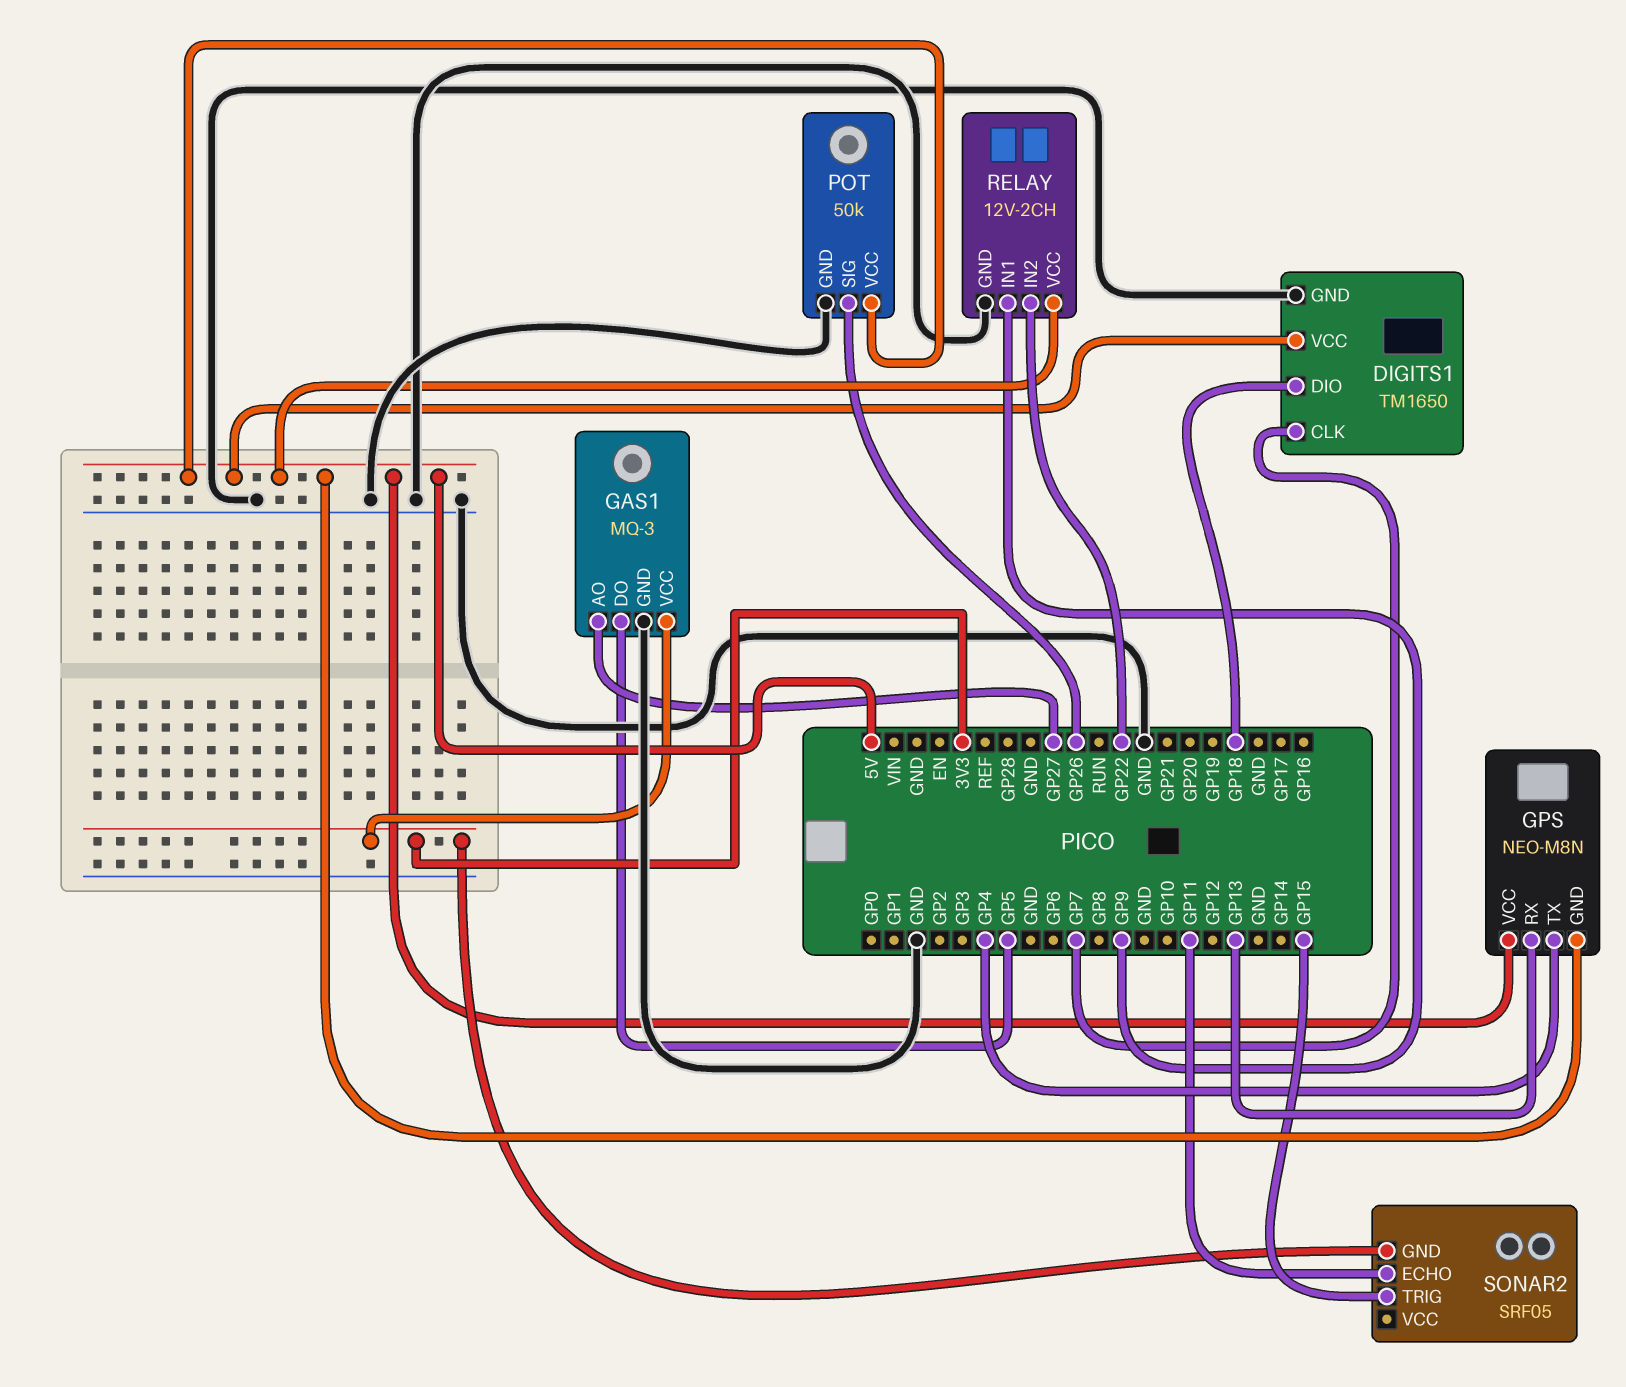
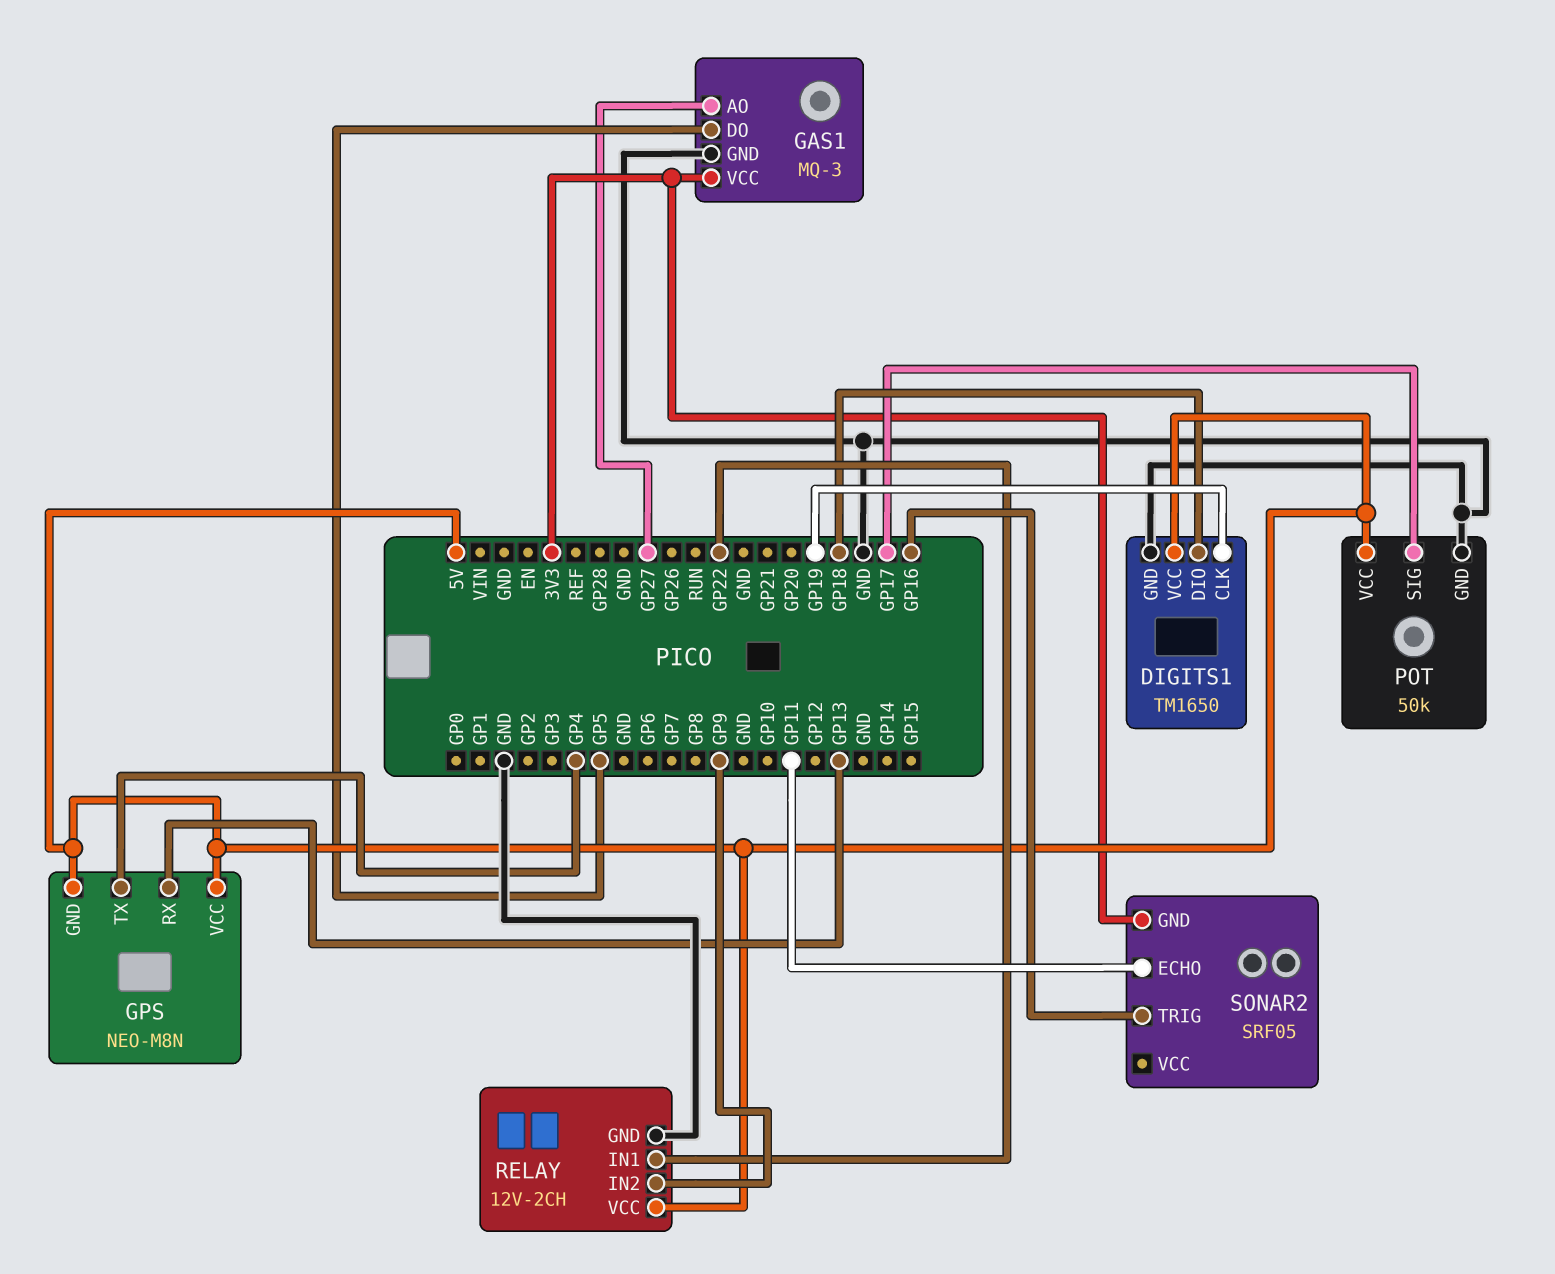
DIGITS1 pin CLK: GP7 -> GP19
POT pin SIG: GP26 -> GP17
RELAY pin IN1: GP9 -> GP22
RELAY pin IN2: GP22 -> GP9
SONAR2 pin TRIG: GP15 -> GP16

